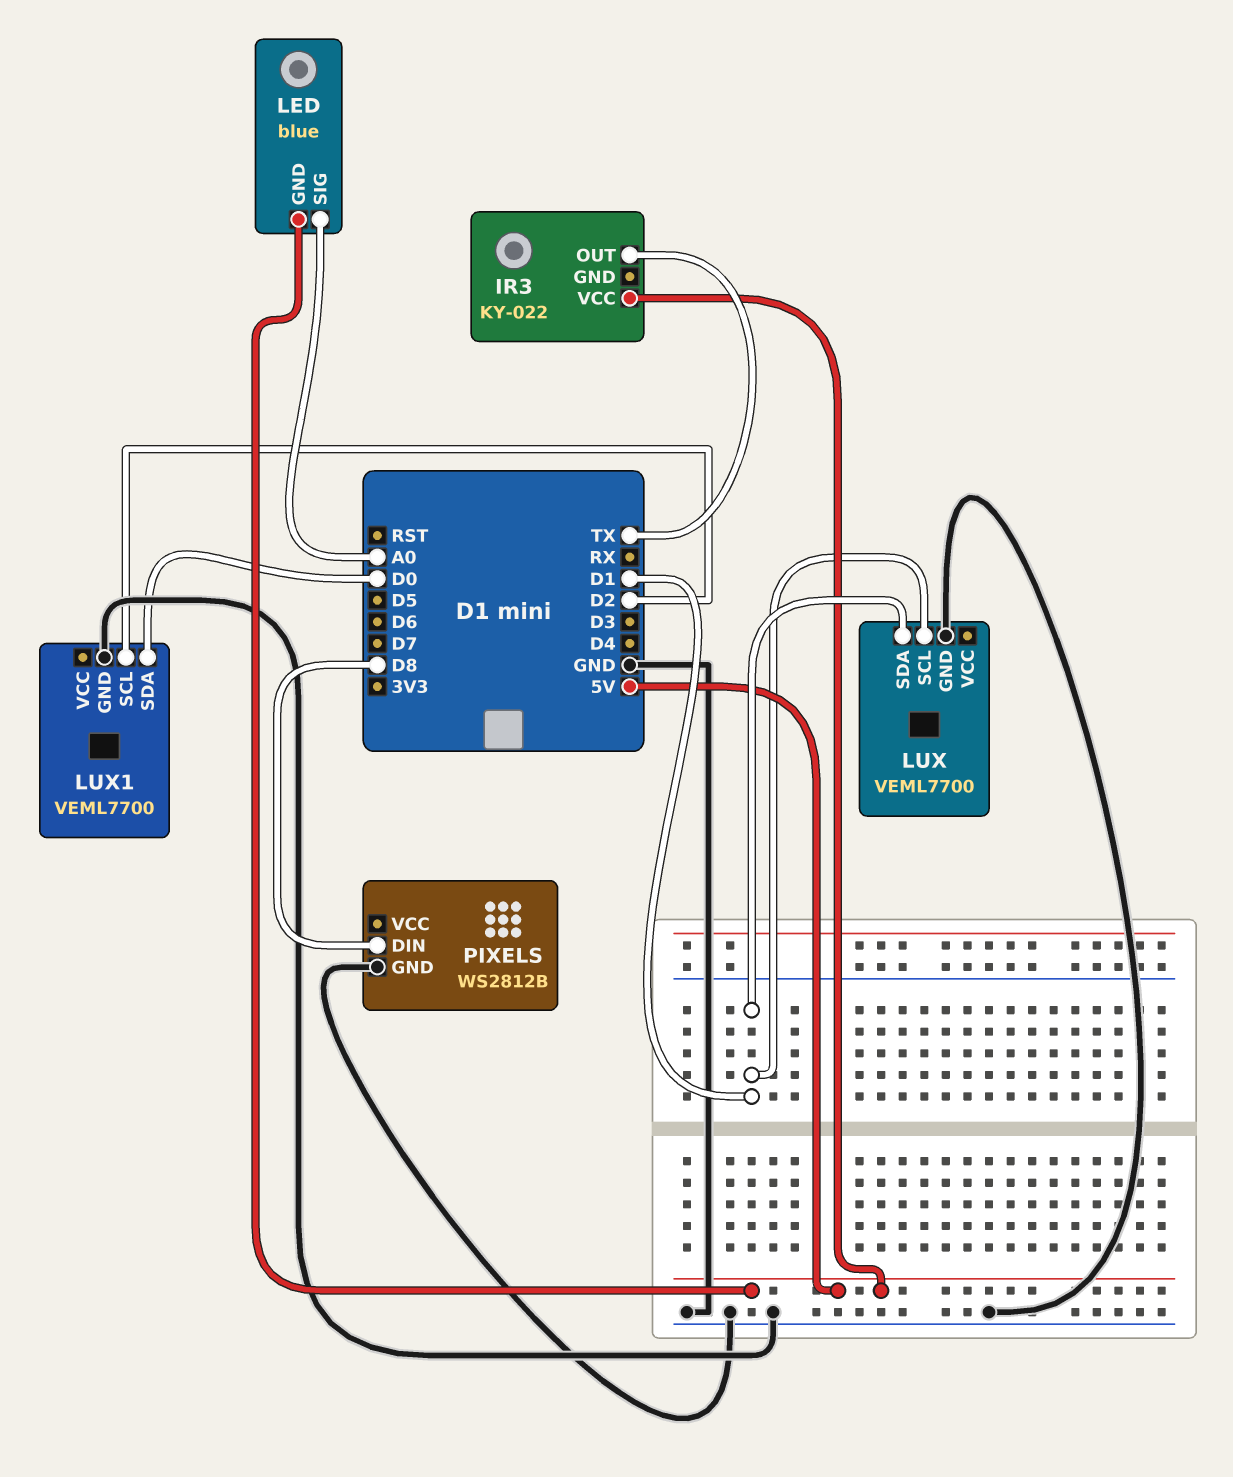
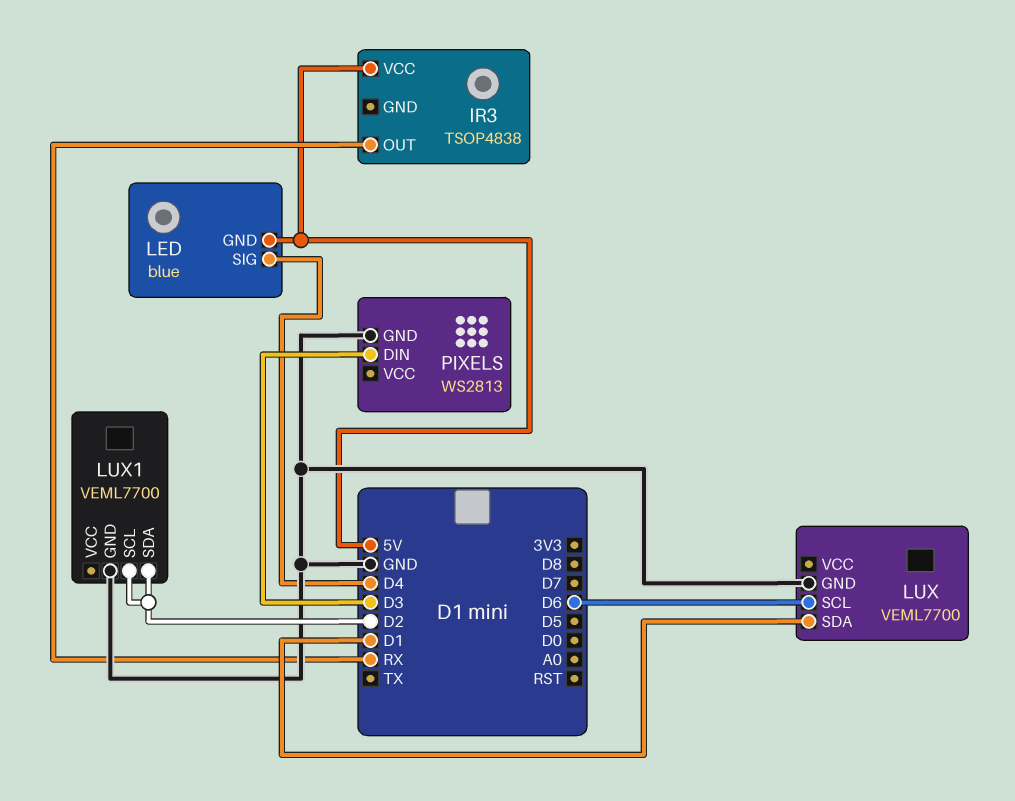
IR3: KY-022 -> TSOP4838
IR3 pin OUT: TX -> RX
LED pin SIG: A0 -> D4
LUX pin SCL: D1 -> D6
LUX1 pin SDA: D0 -> D2
PIXELS: WS2812B -> WS2813
PIXELS pin DIN: D8 -> D3

